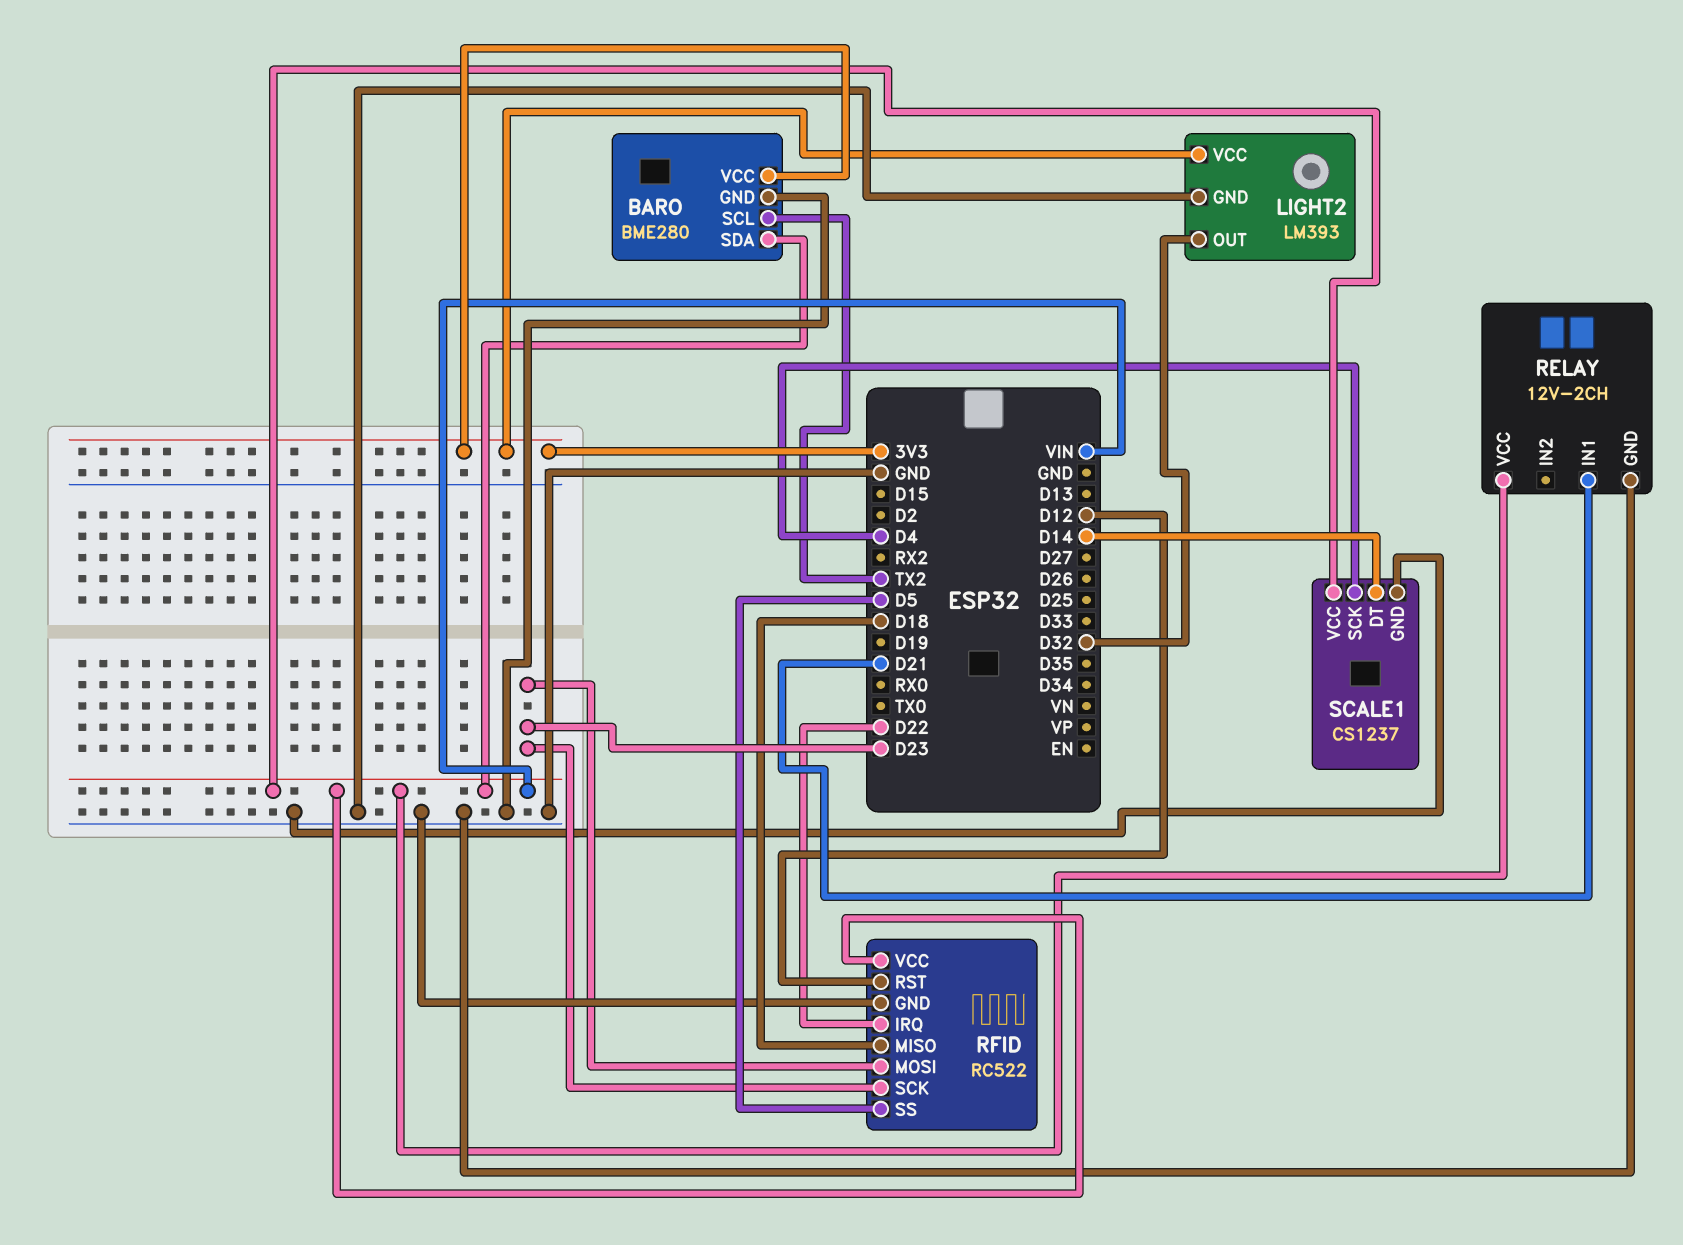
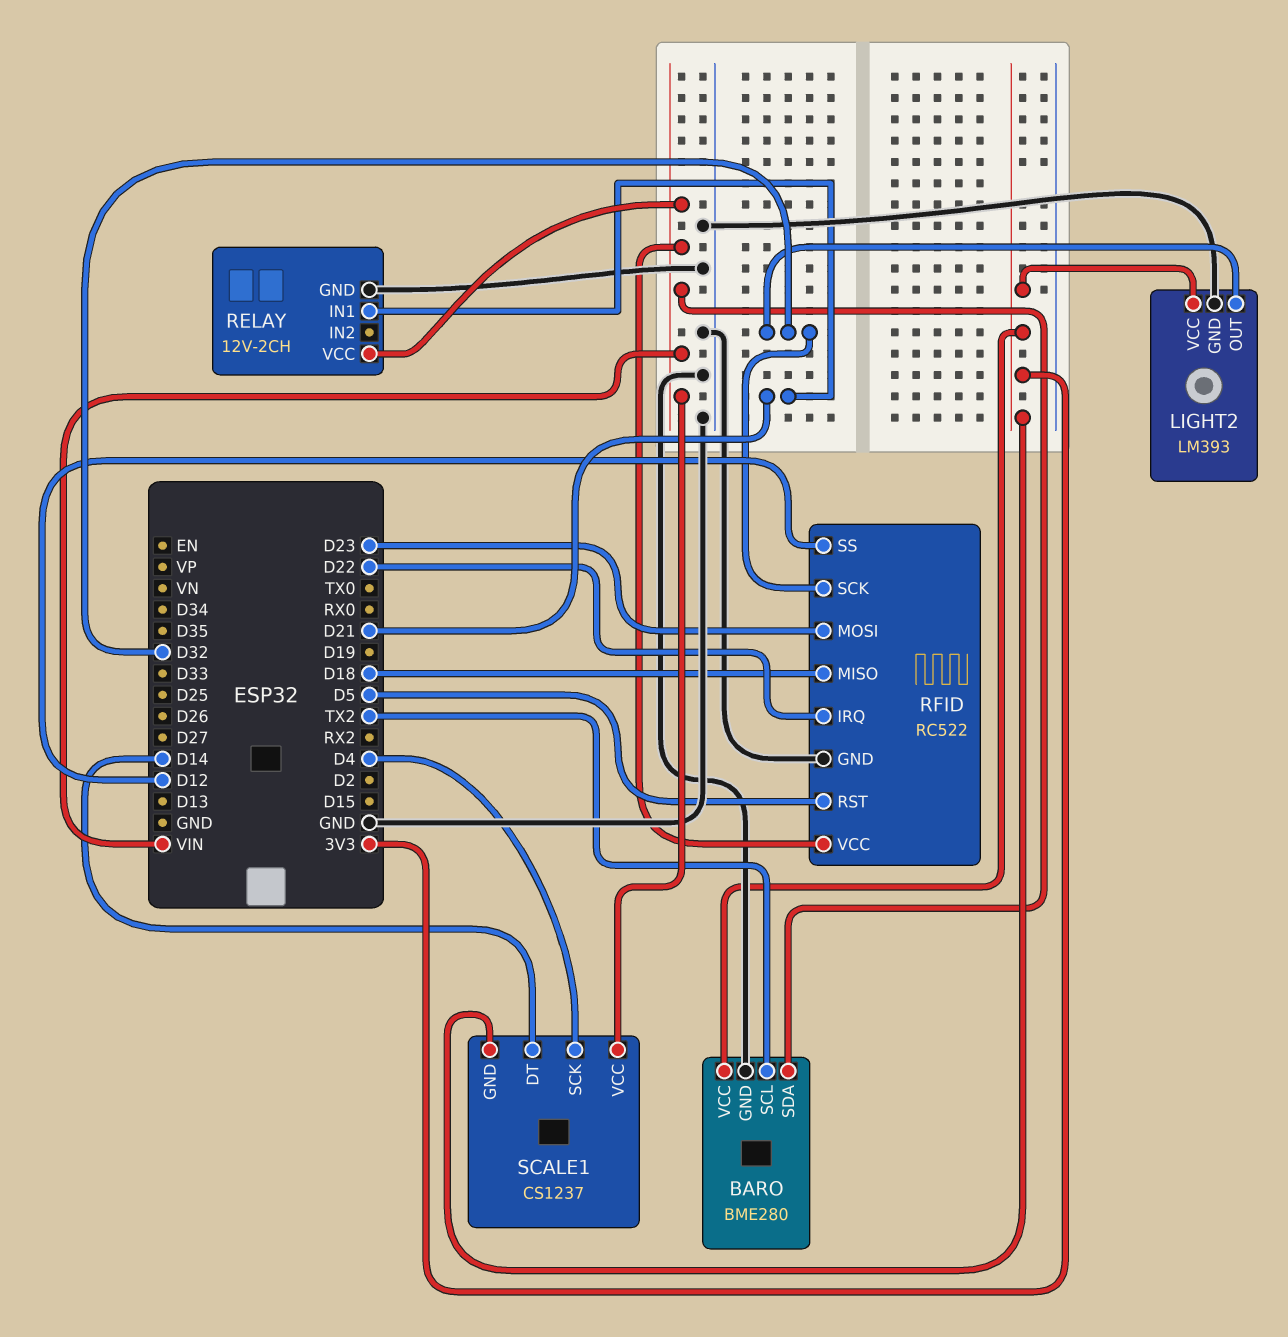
RFID pin RST: D12 -> D5
RFID pin SCK: D23 -> D32
RFID pin SS: D5 -> D12
SCALE1 pin GND: GND -> 3V3

